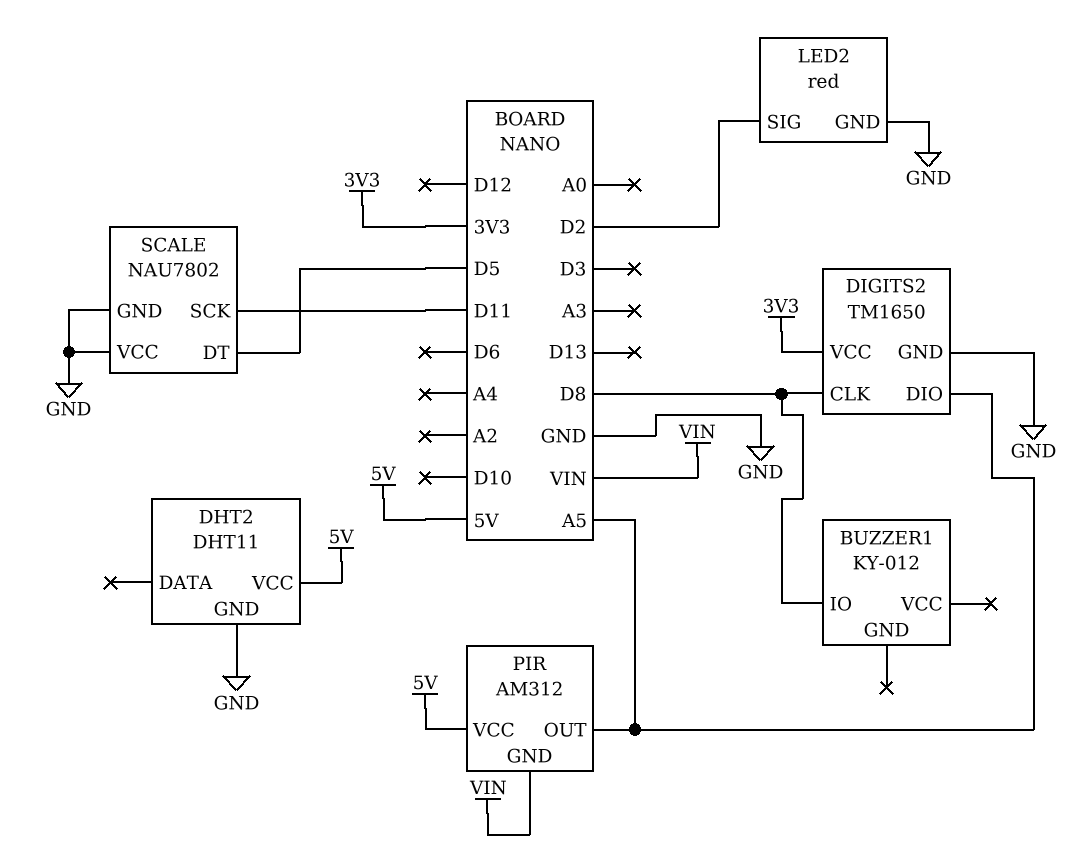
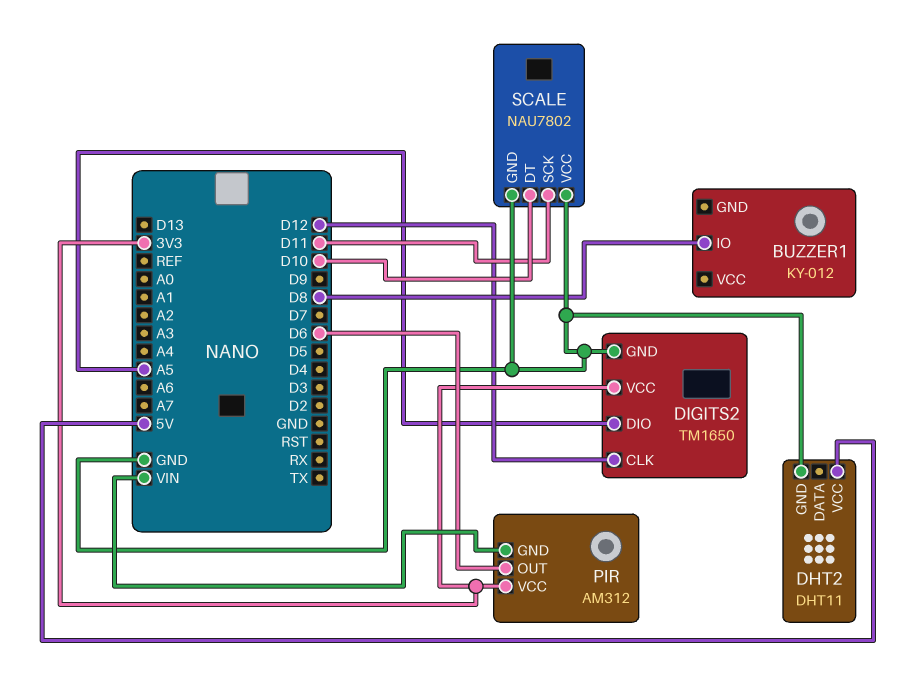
DIGITS2 pin CLK: D8 -> D12
LED2: red -> none
LED2 pin GND: GND -> none
LED2 pin SIG: D2 -> none
PIR pin OUT: A5 -> D6
PIR pin VCC: 5V -> 3V3
SCALE pin DT: D5 -> D10

